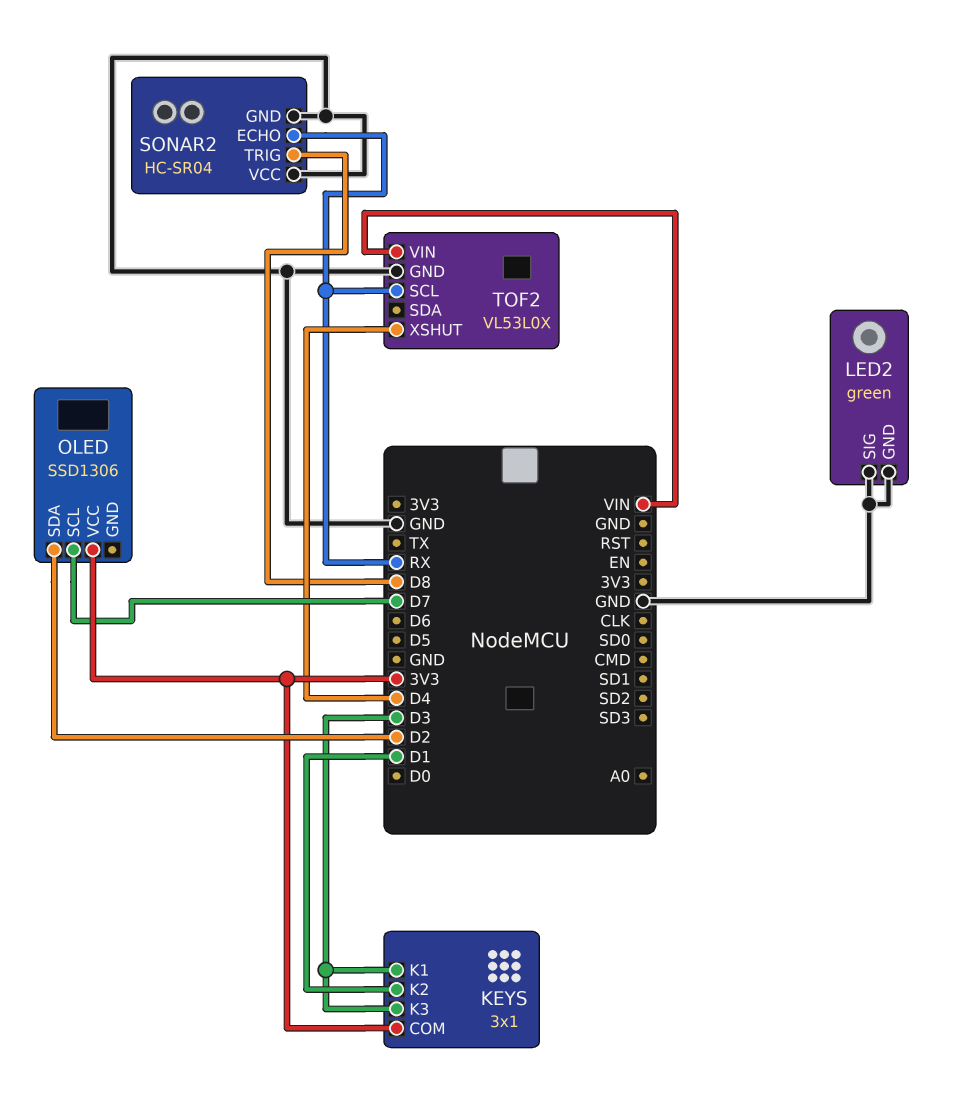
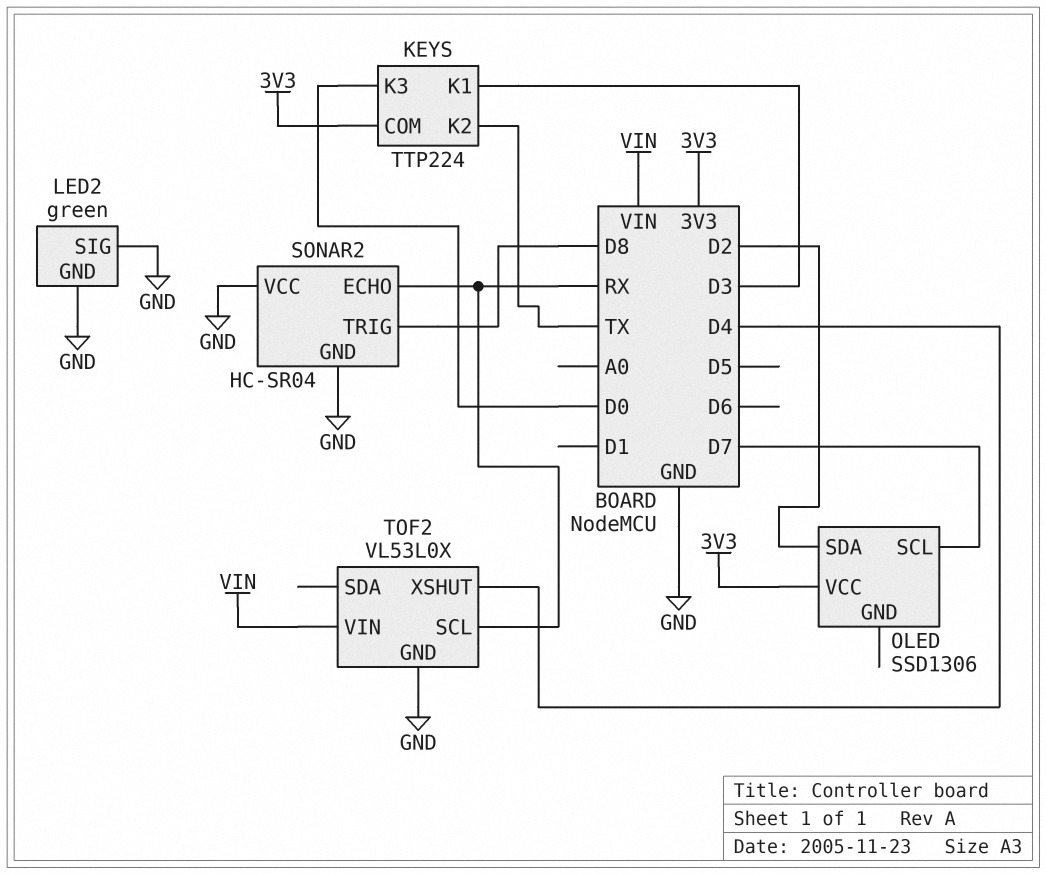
KEYS: 3x1 -> TTP224
KEYS pin K2: D1 -> TX
KEYS pin K3: D3 -> D0

